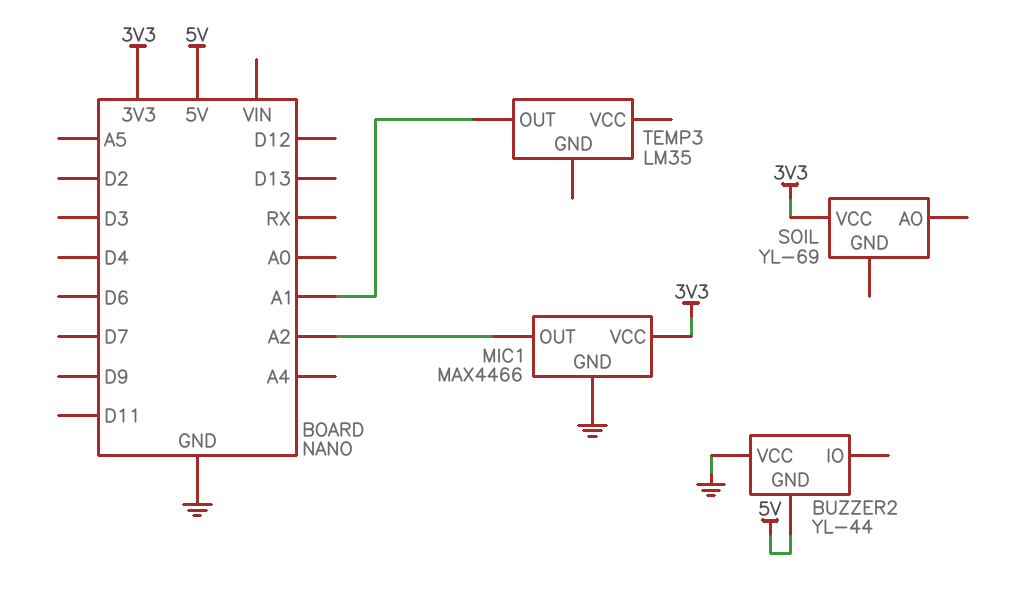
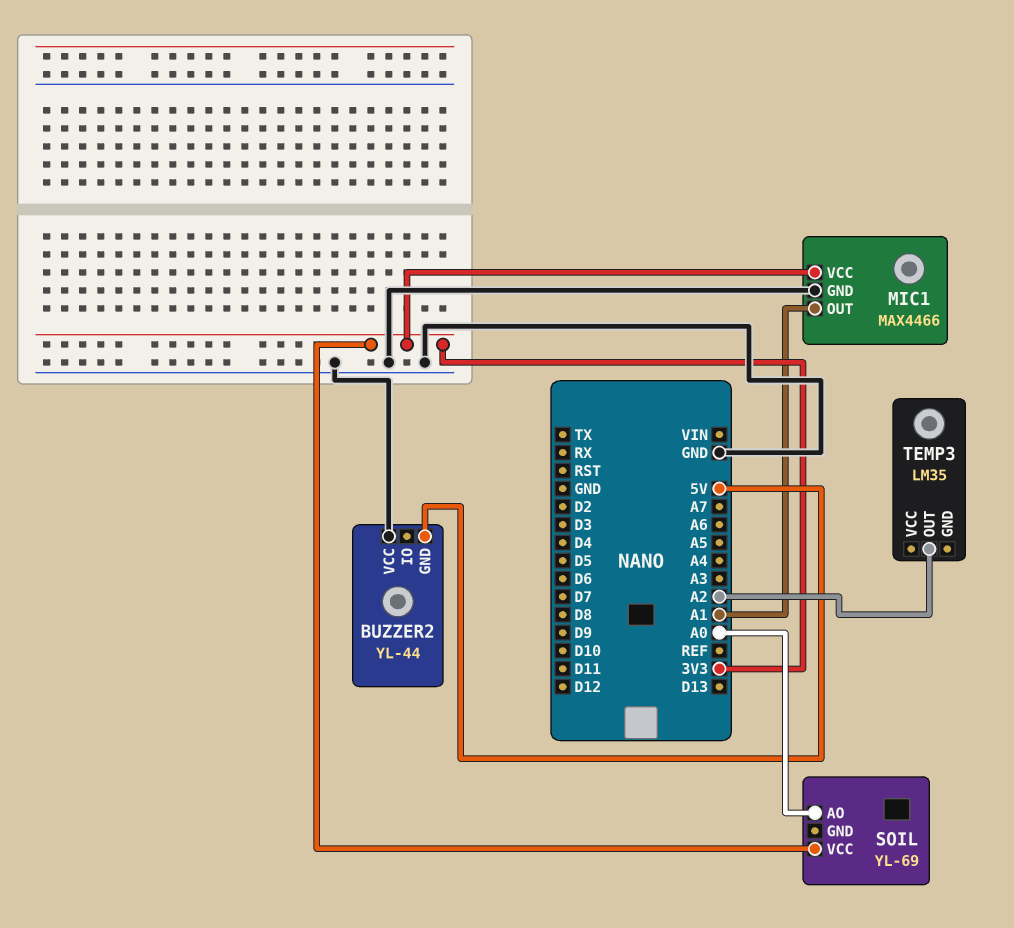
MIC1 pin OUT: A2 -> A1
SOIL pin AO: none -> A0
TEMP3 pin OUT: A1 -> A2

